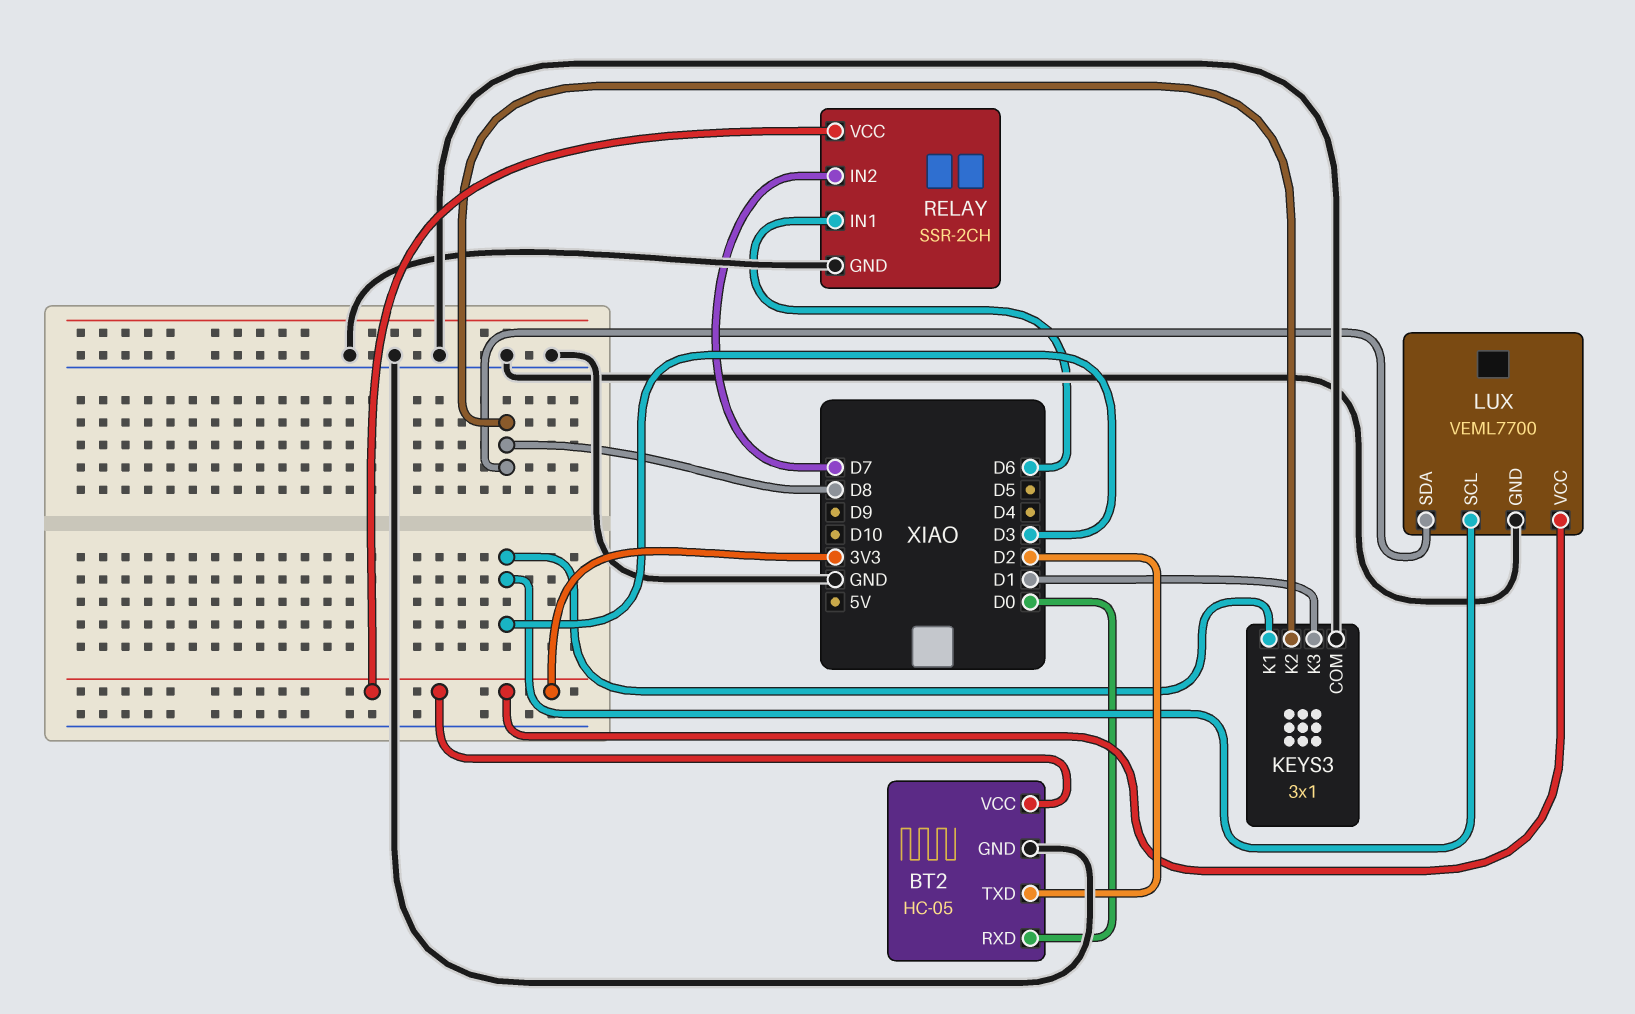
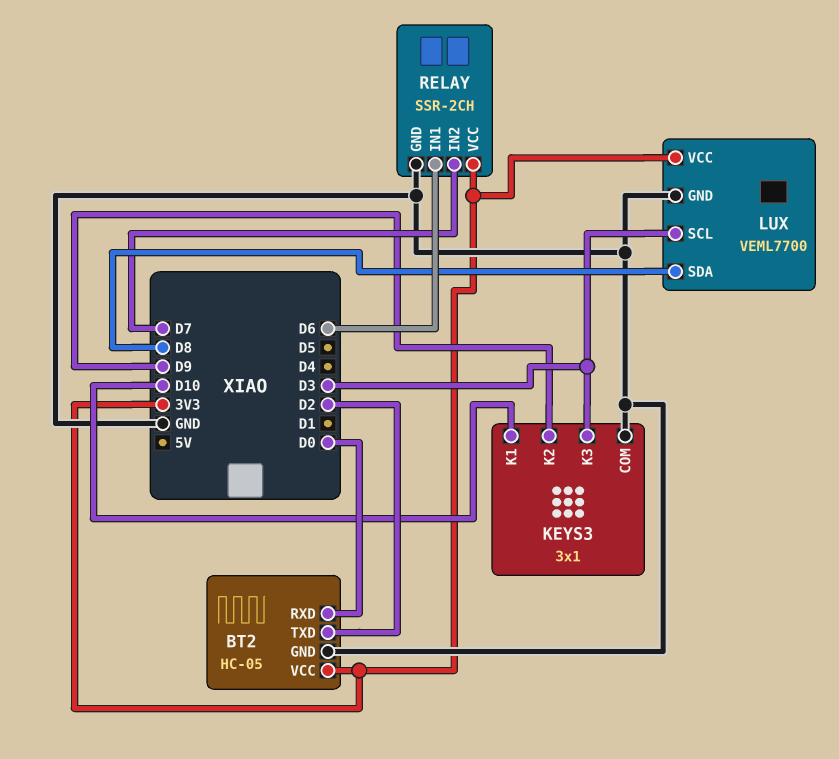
KEYS3 pin K1: D3 -> D10
KEYS3 pin K2: D8 -> D9
KEYS3 pin K3: D1 -> D3

